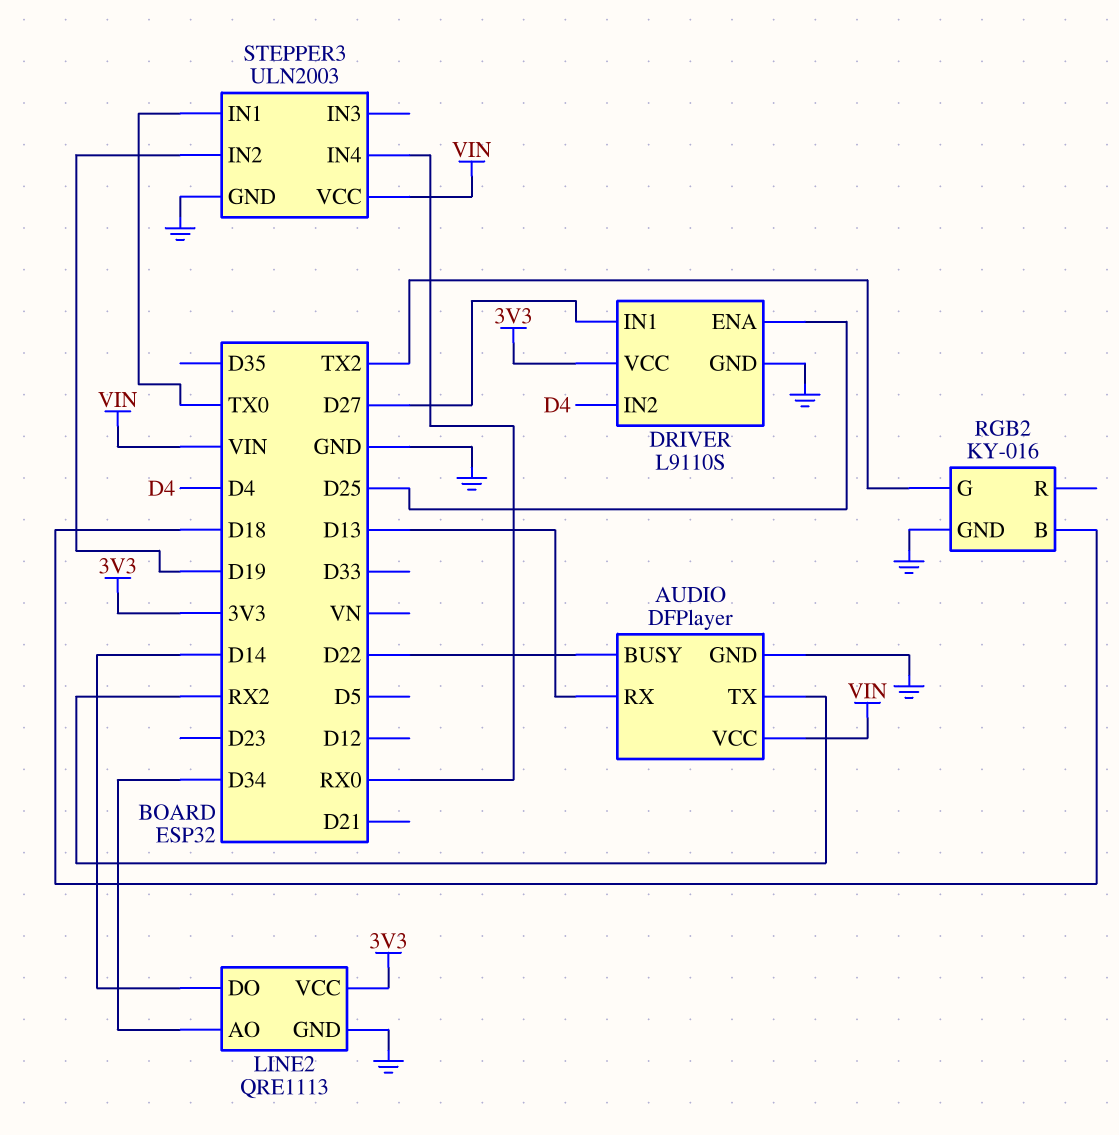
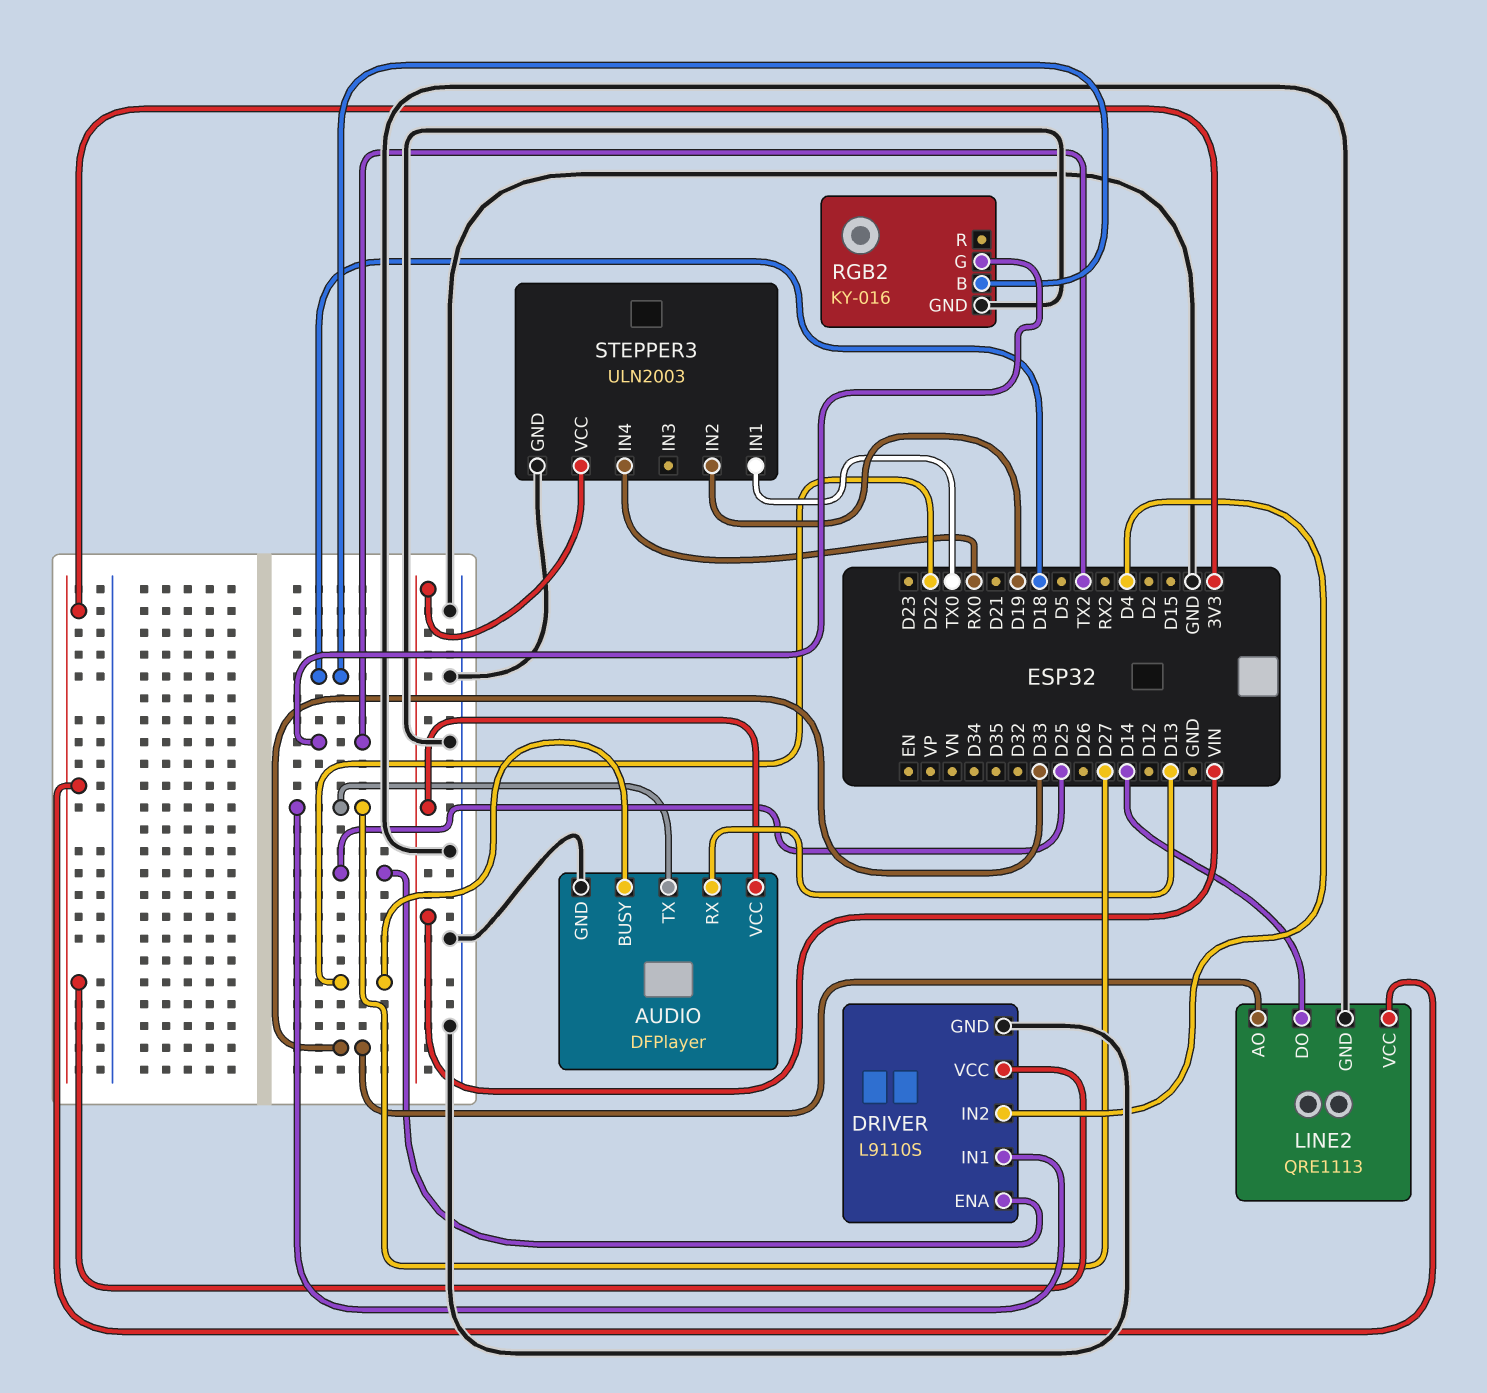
AUDIO pin TX: RX2 -> D27
LINE2 pin AO: D34 -> D33

